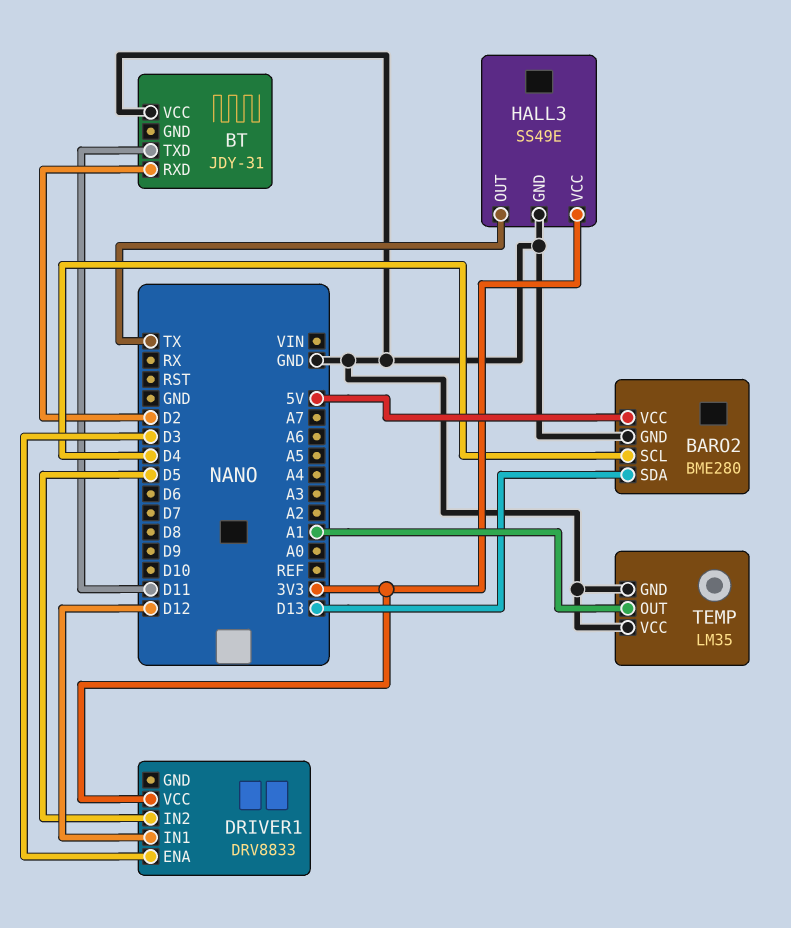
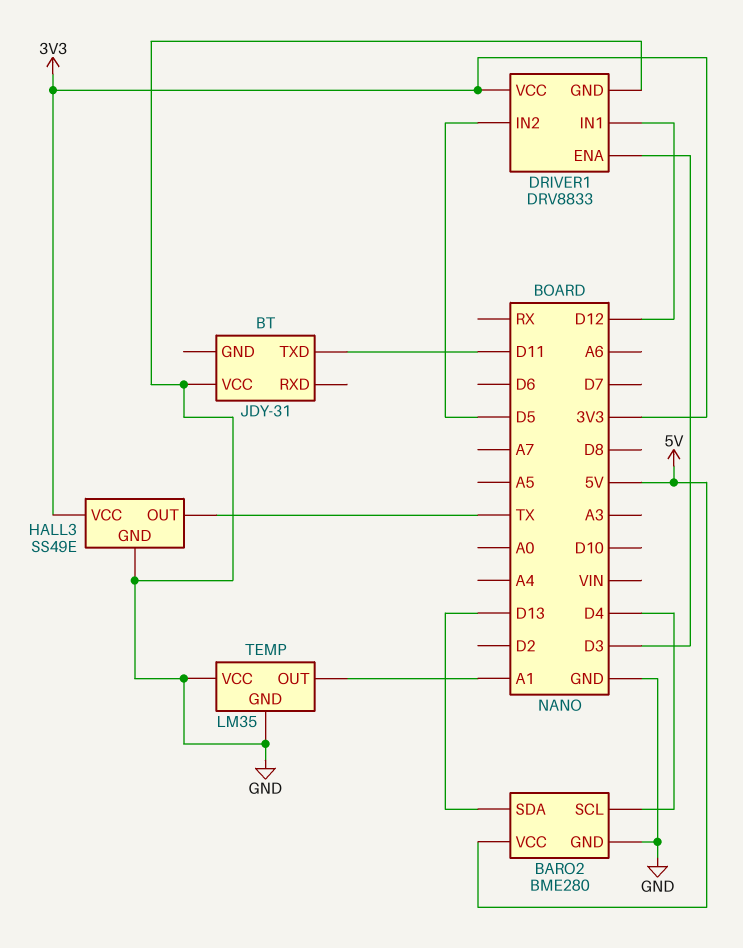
BT pin RXD: D2 -> none
DRIVER1 pin GND: none -> GND

